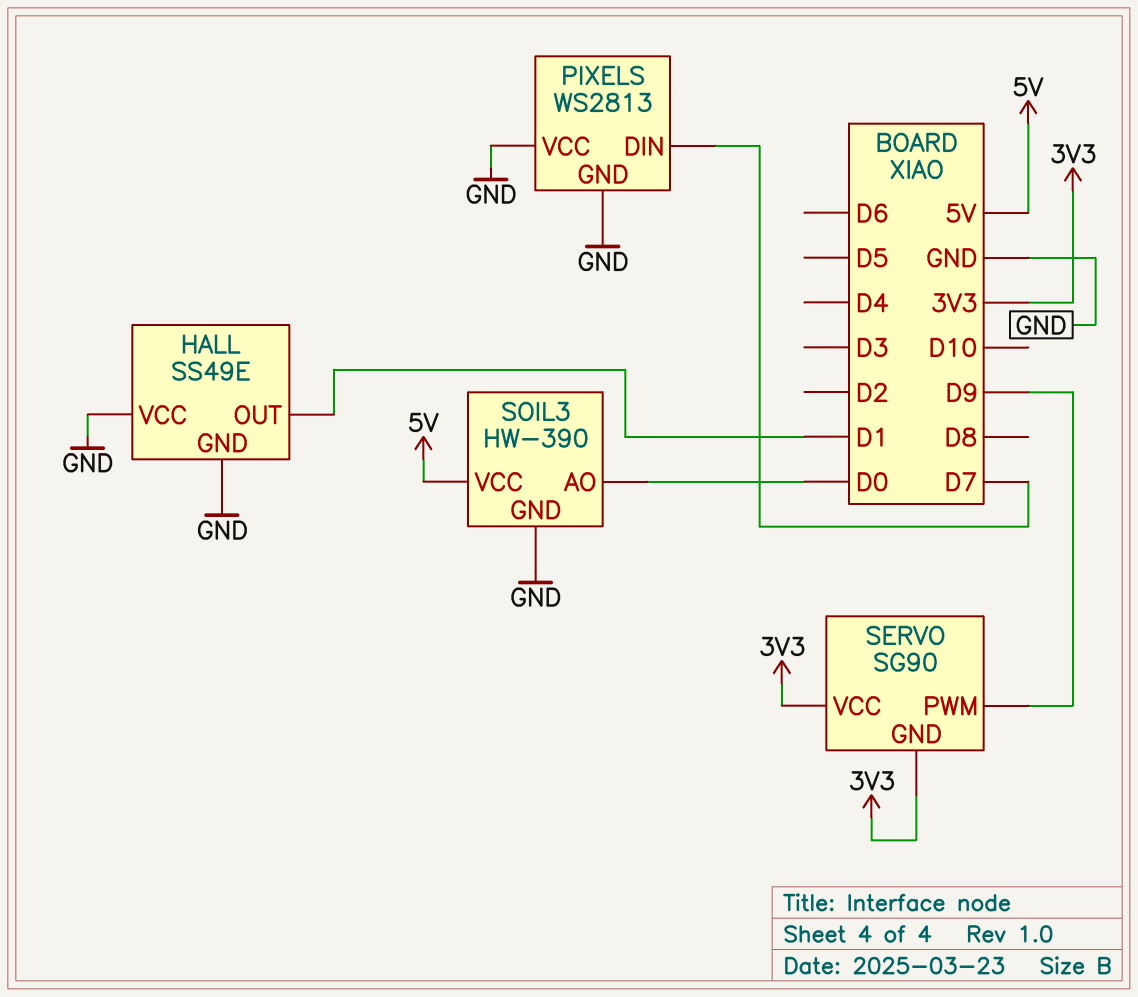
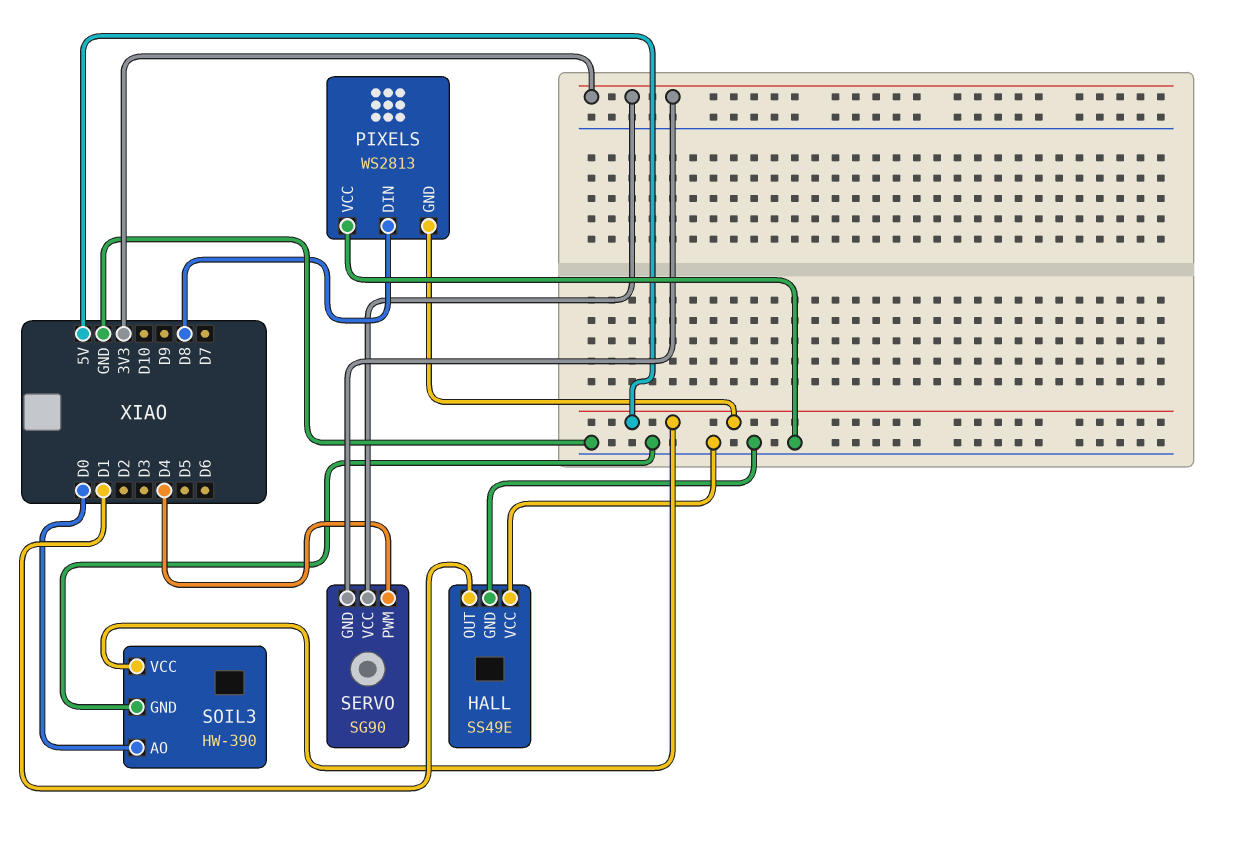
PIXELS pin DIN: D7 -> D8
PIXELS pin GND: GND -> 5V
SERVO pin PWM: D9 -> D4

